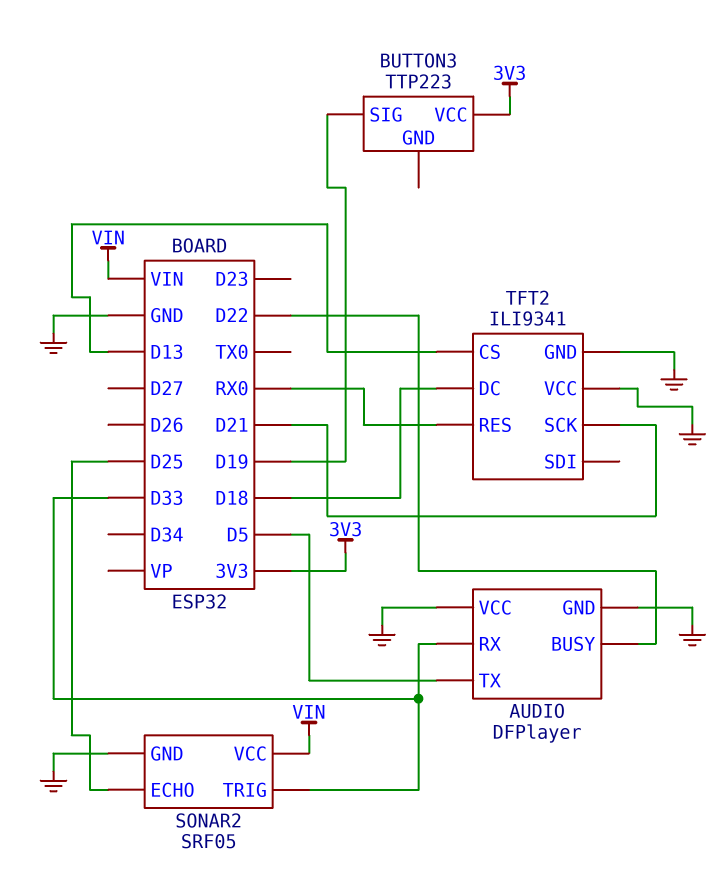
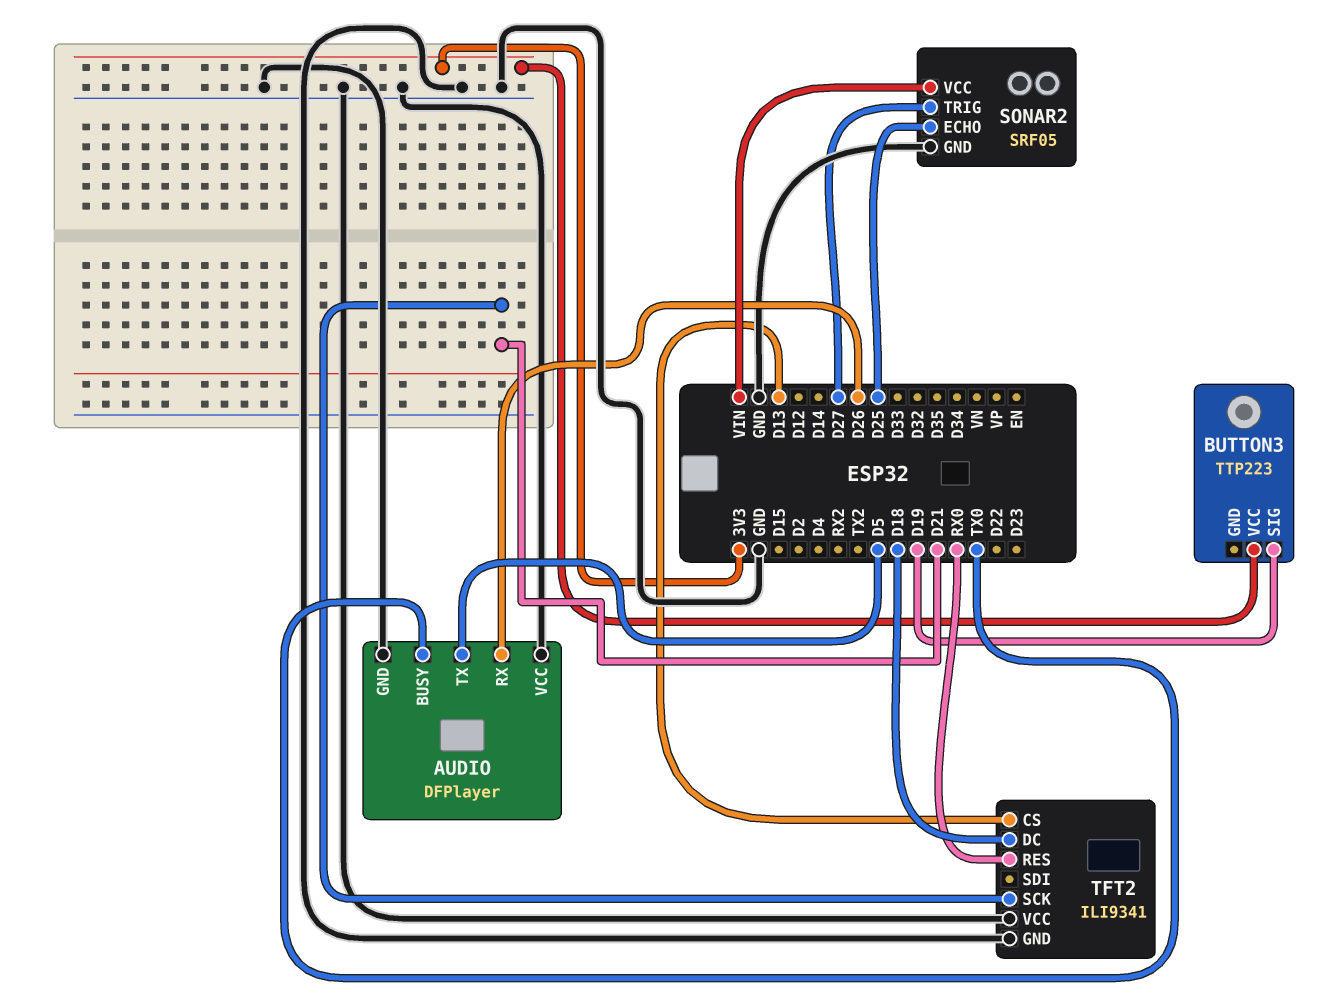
AUDIO pin BUSY: D22 -> TX0
AUDIO pin RX: D33 -> D26
SONAR2 pin TRIG: D33 -> D27

